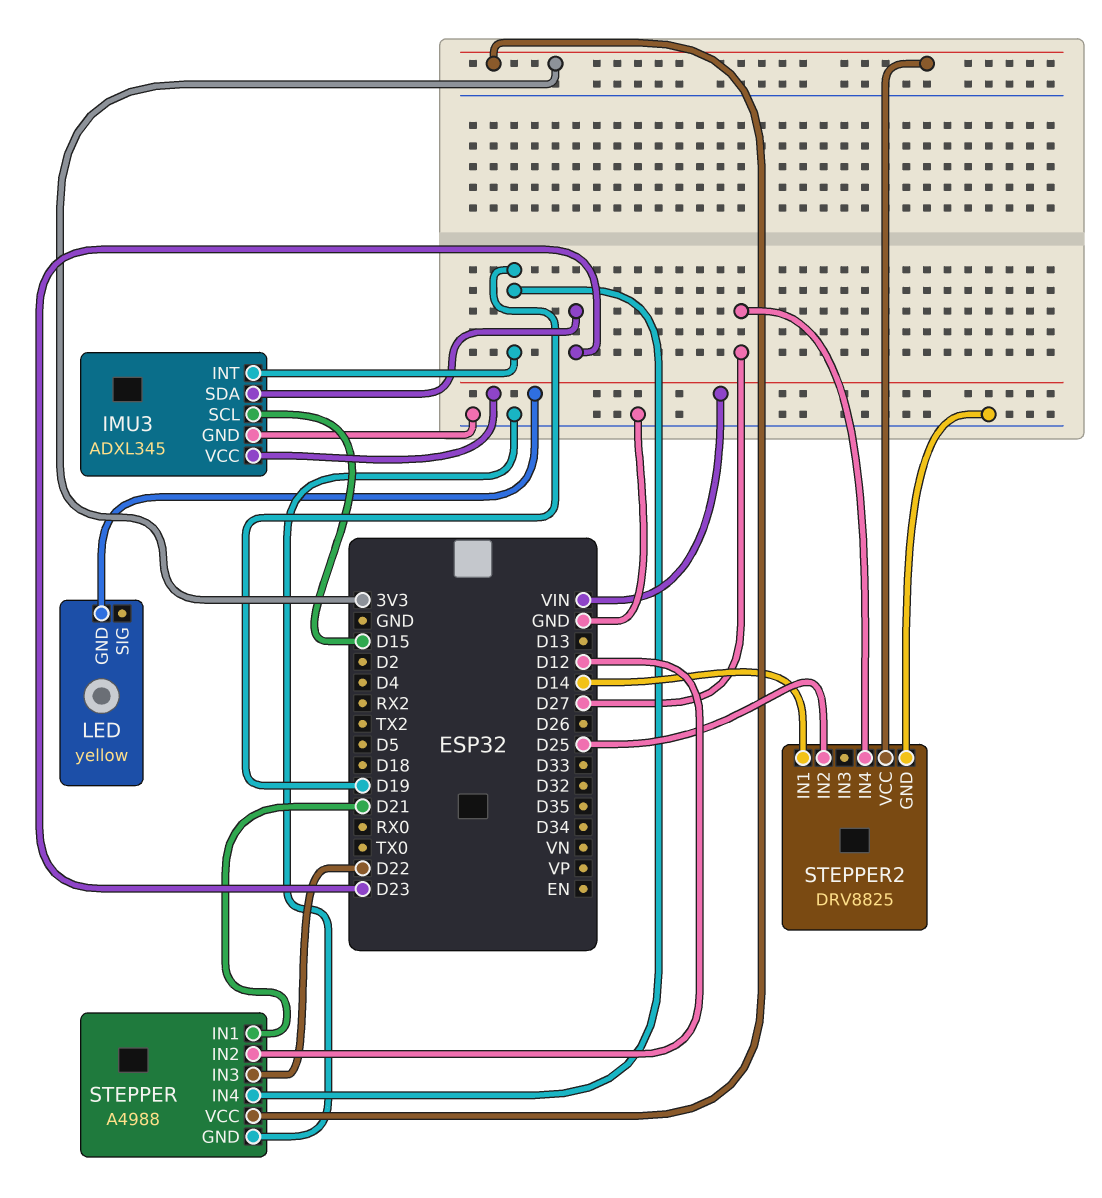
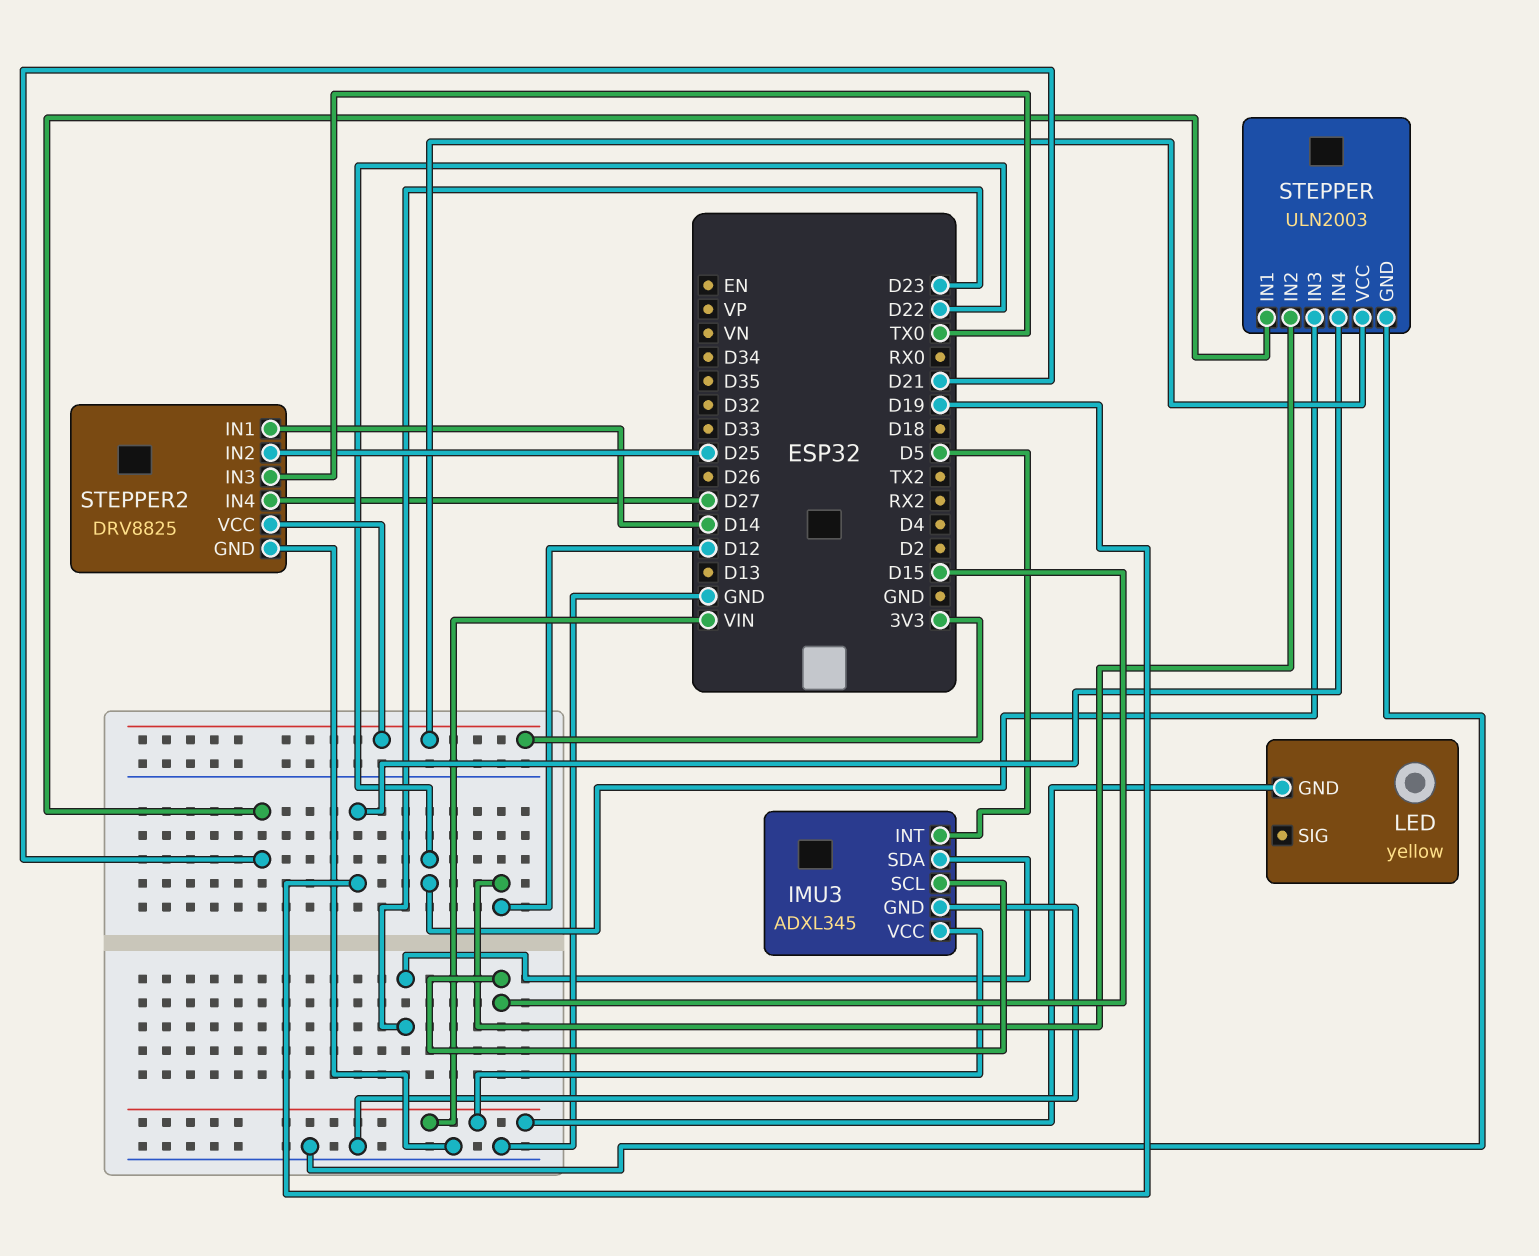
IMU3 pin INT: D19 -> D5
STEPPER: A4988 -> ULN2003
STEPPER2 pin IN3: none -> TX0

